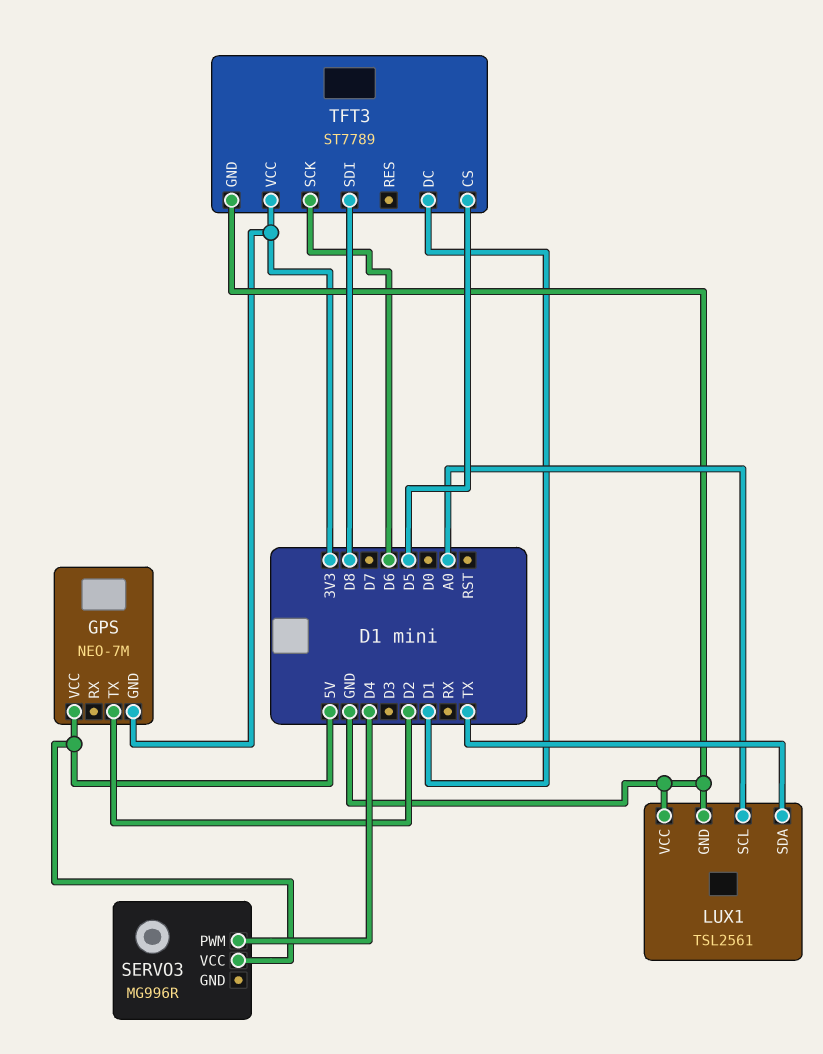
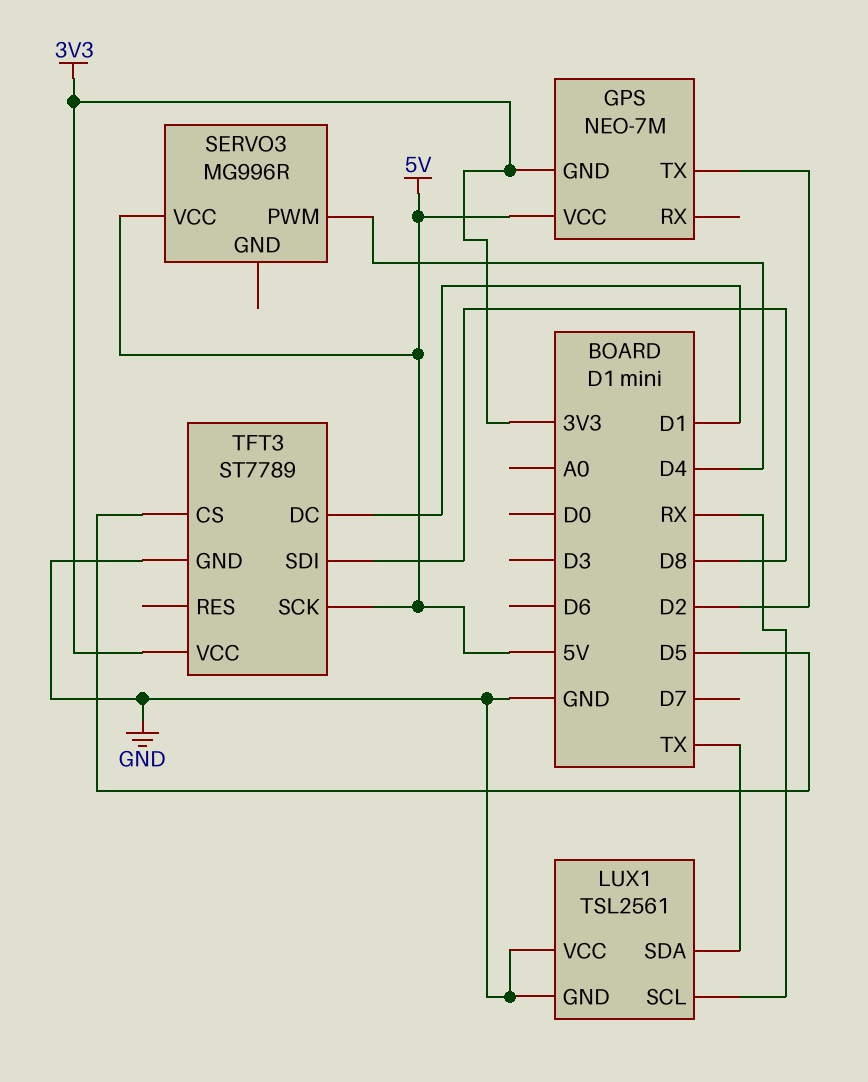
LUX1 pin SCL: A0 -> RX
TFT3 pin SCK: D6 -> 5V

